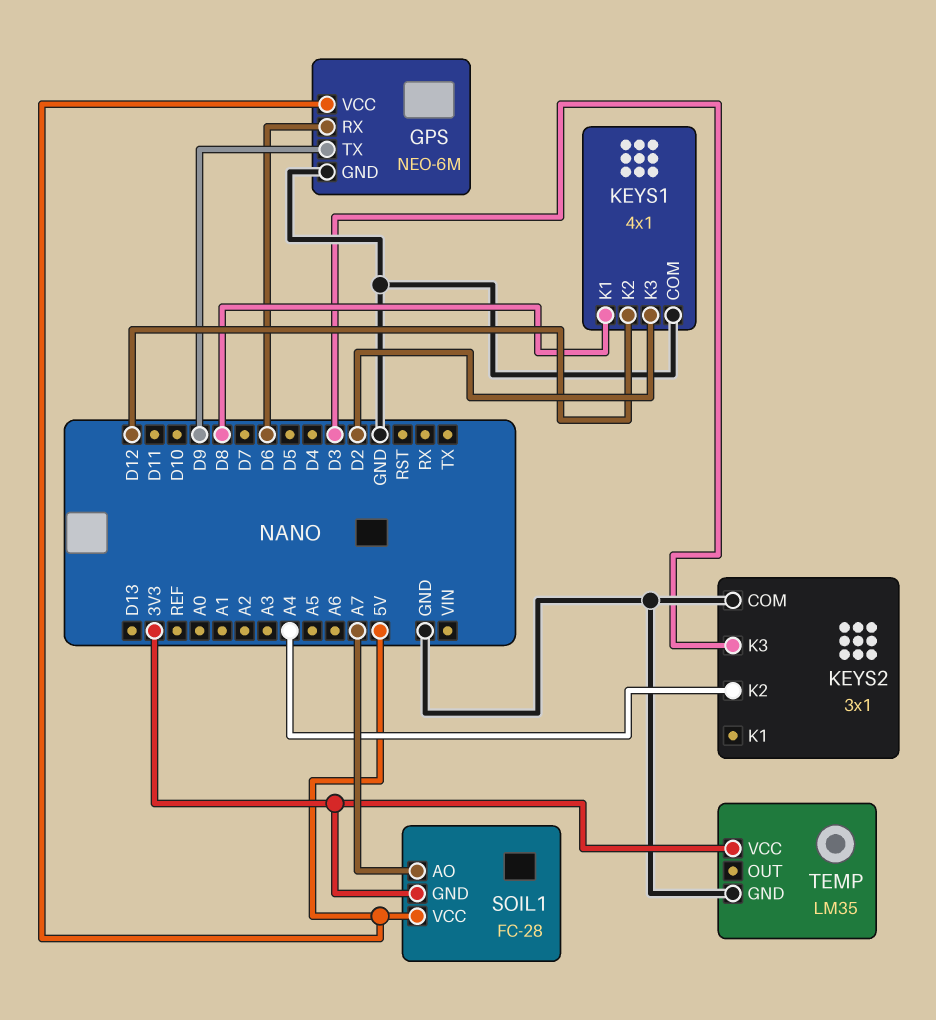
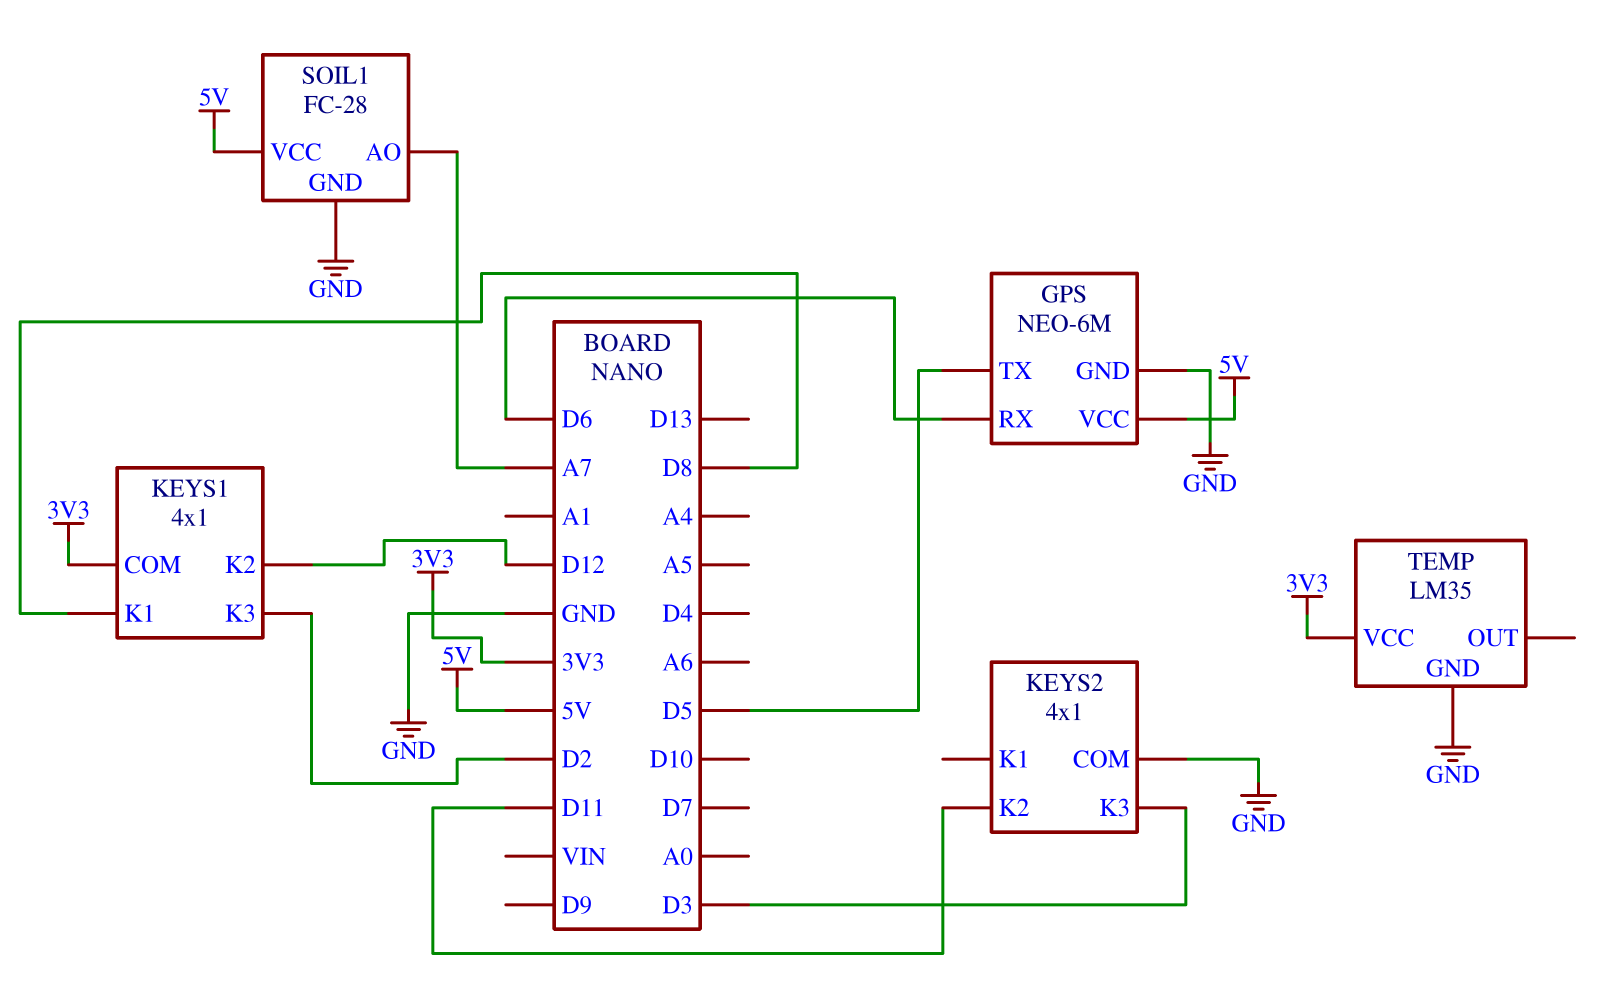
GPS pin TX: D9 -> D5
KEYS1 pin COM: GND -> 3V3
KEYS2: 3x1 -> 4x1
KEYS2 pin K2: A4 -> D11
SOIL1 pin GND: 3V3 -> GND

